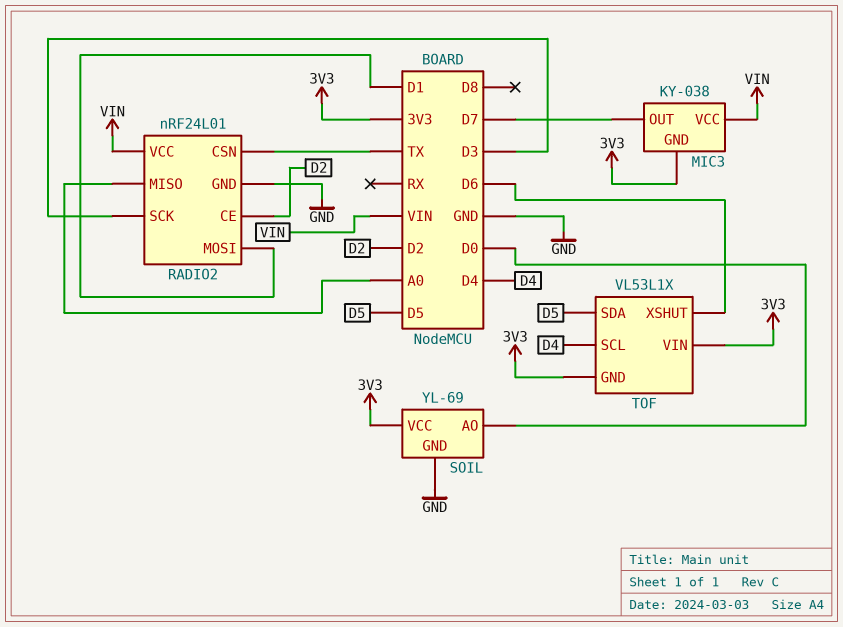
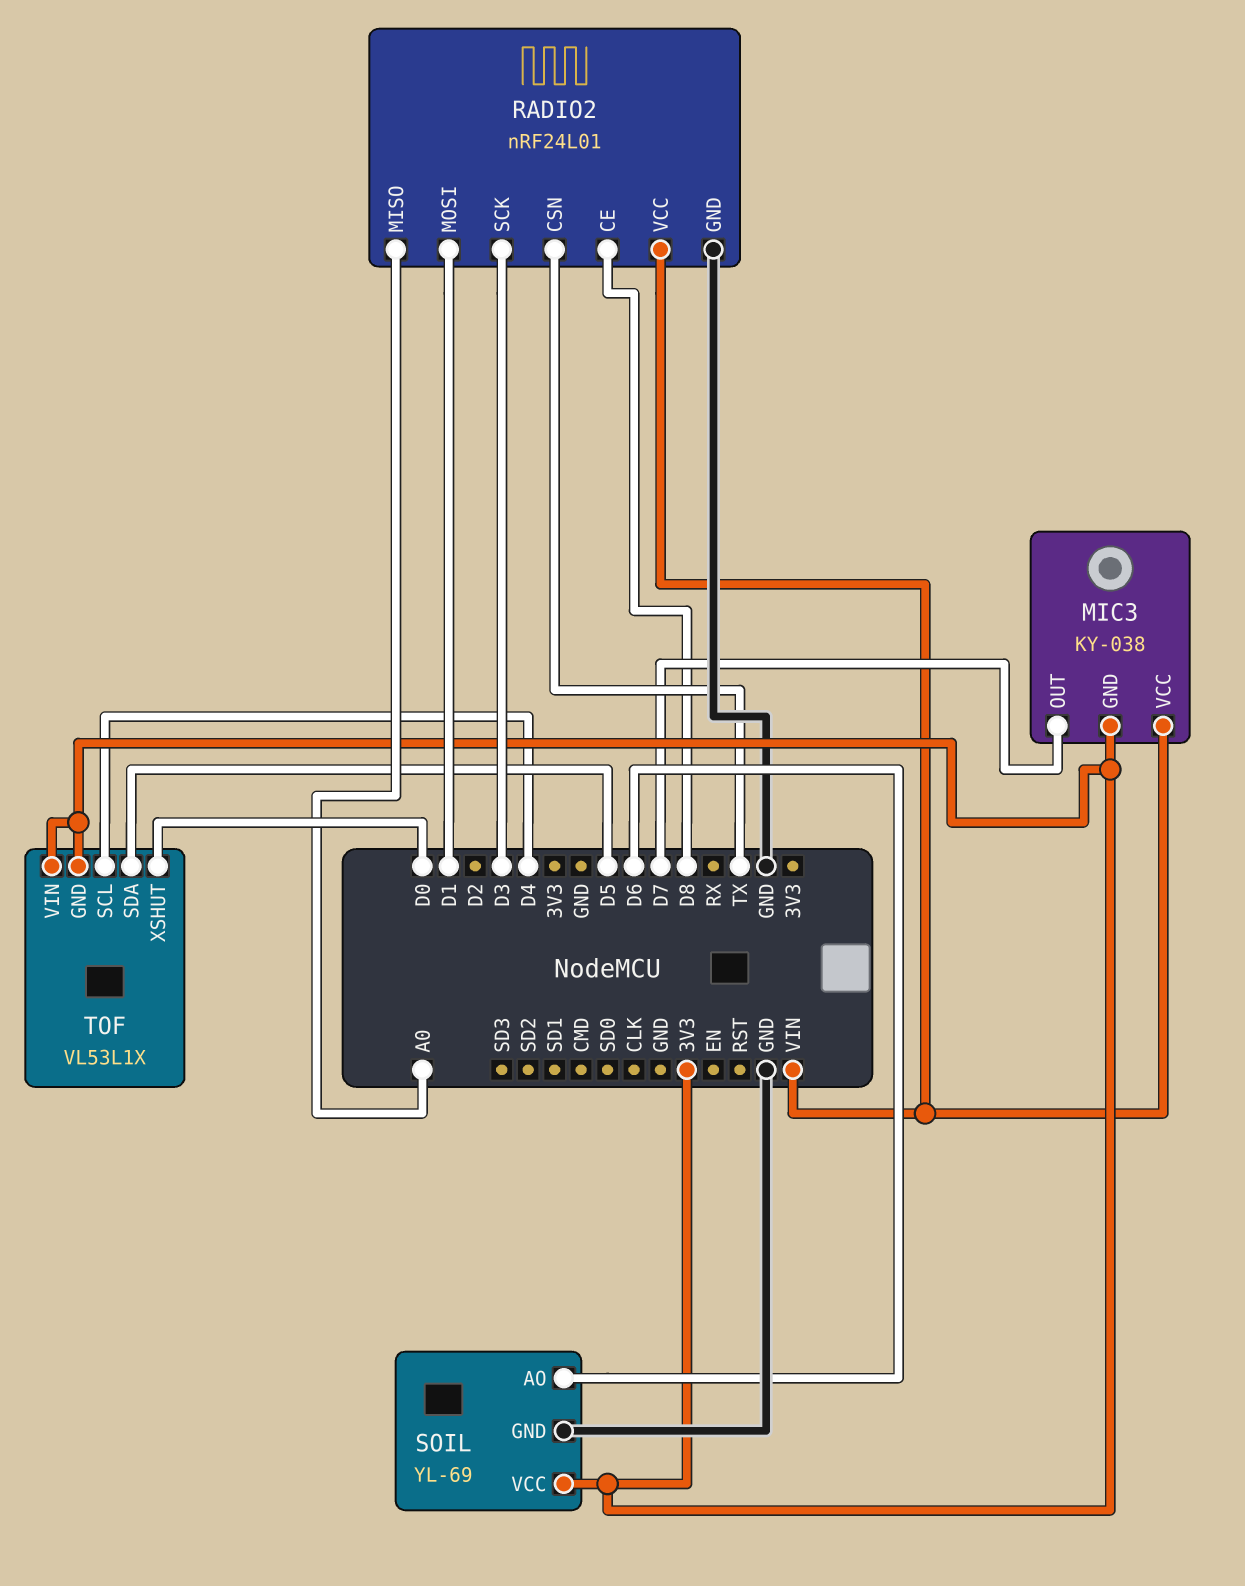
RADIO2 pin CE: D2 -> D8
SOIL pin AO: D0 -> D6
TOF pin XSHUT: D6 -> D0

